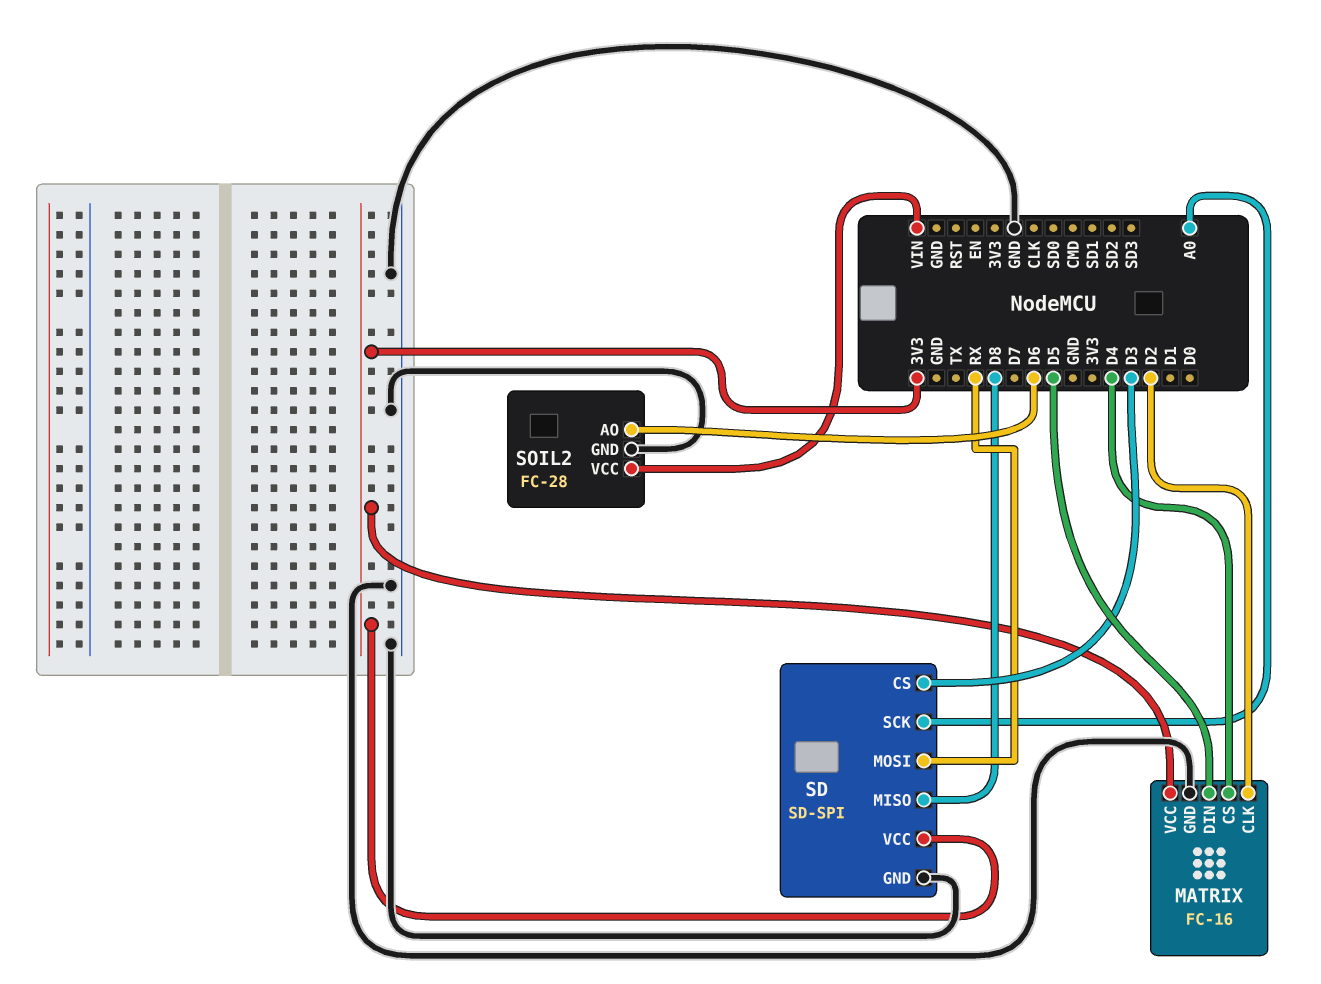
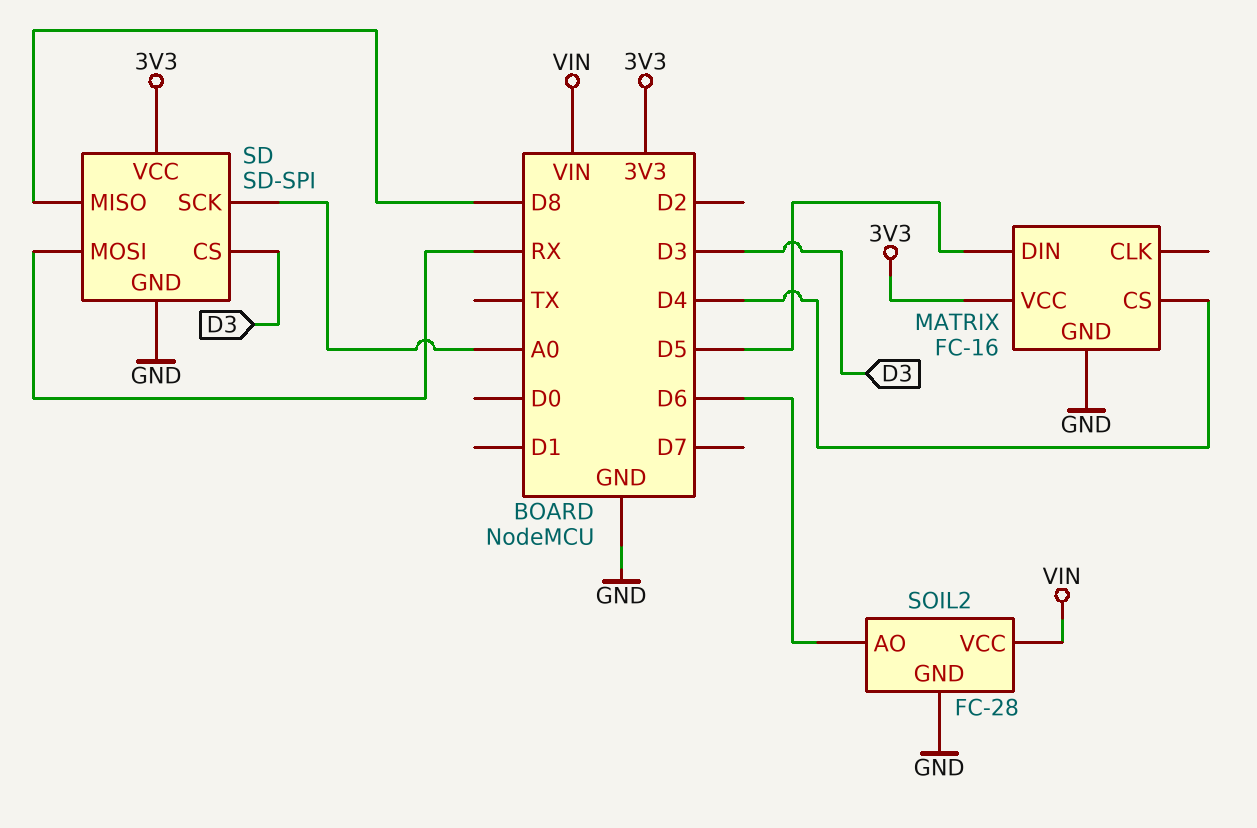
MATRIX pin CLK: D2 -> none

